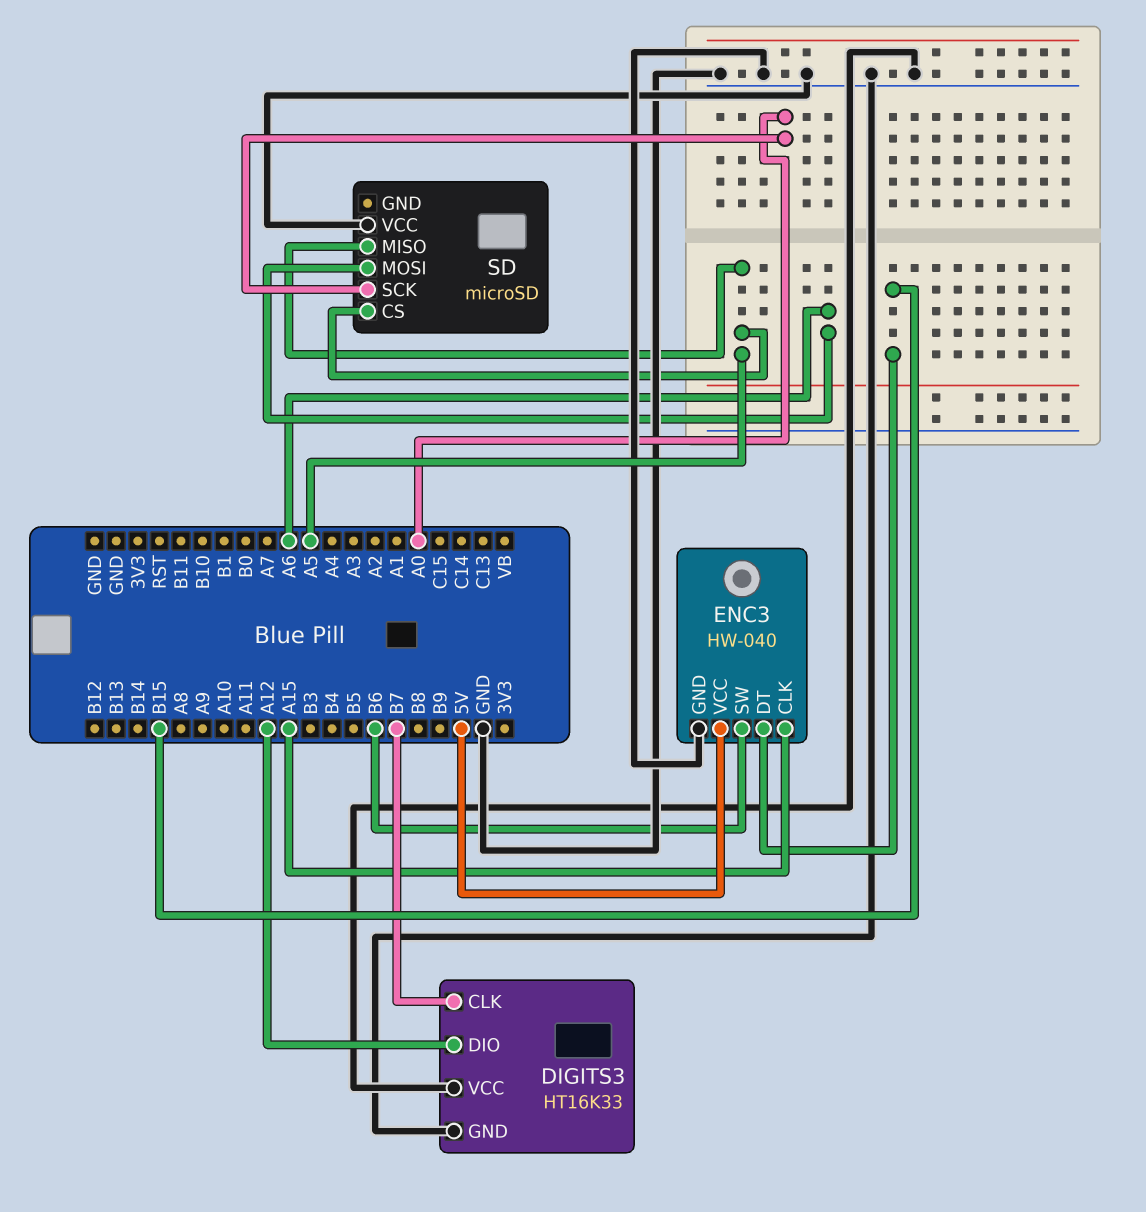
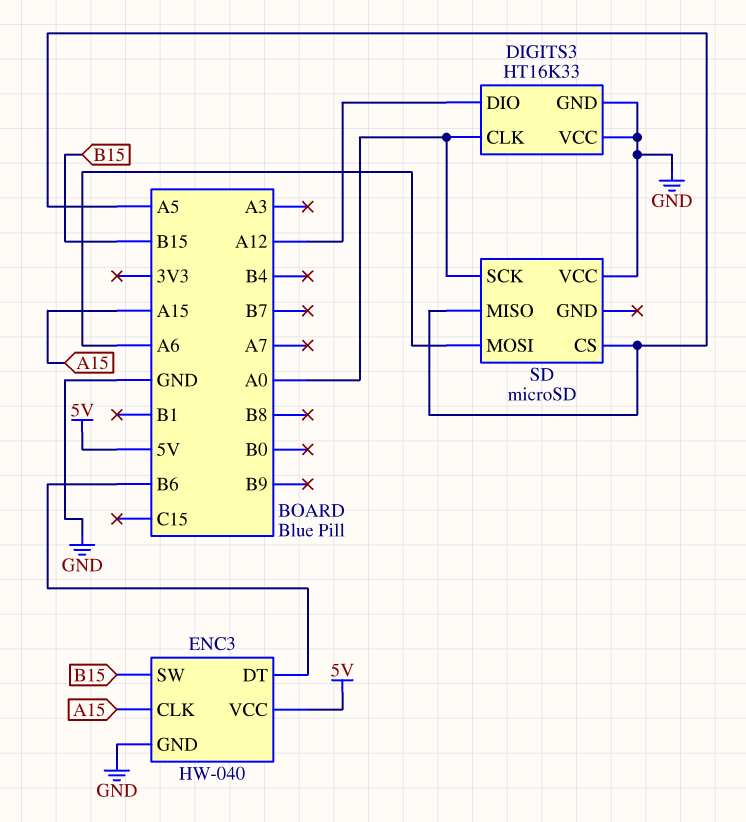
DIGITS3 pin CLK: B7 -> A0
ENC3 pin DT: B15 -> B6
ENC3 pin SW: B6 -> B15

